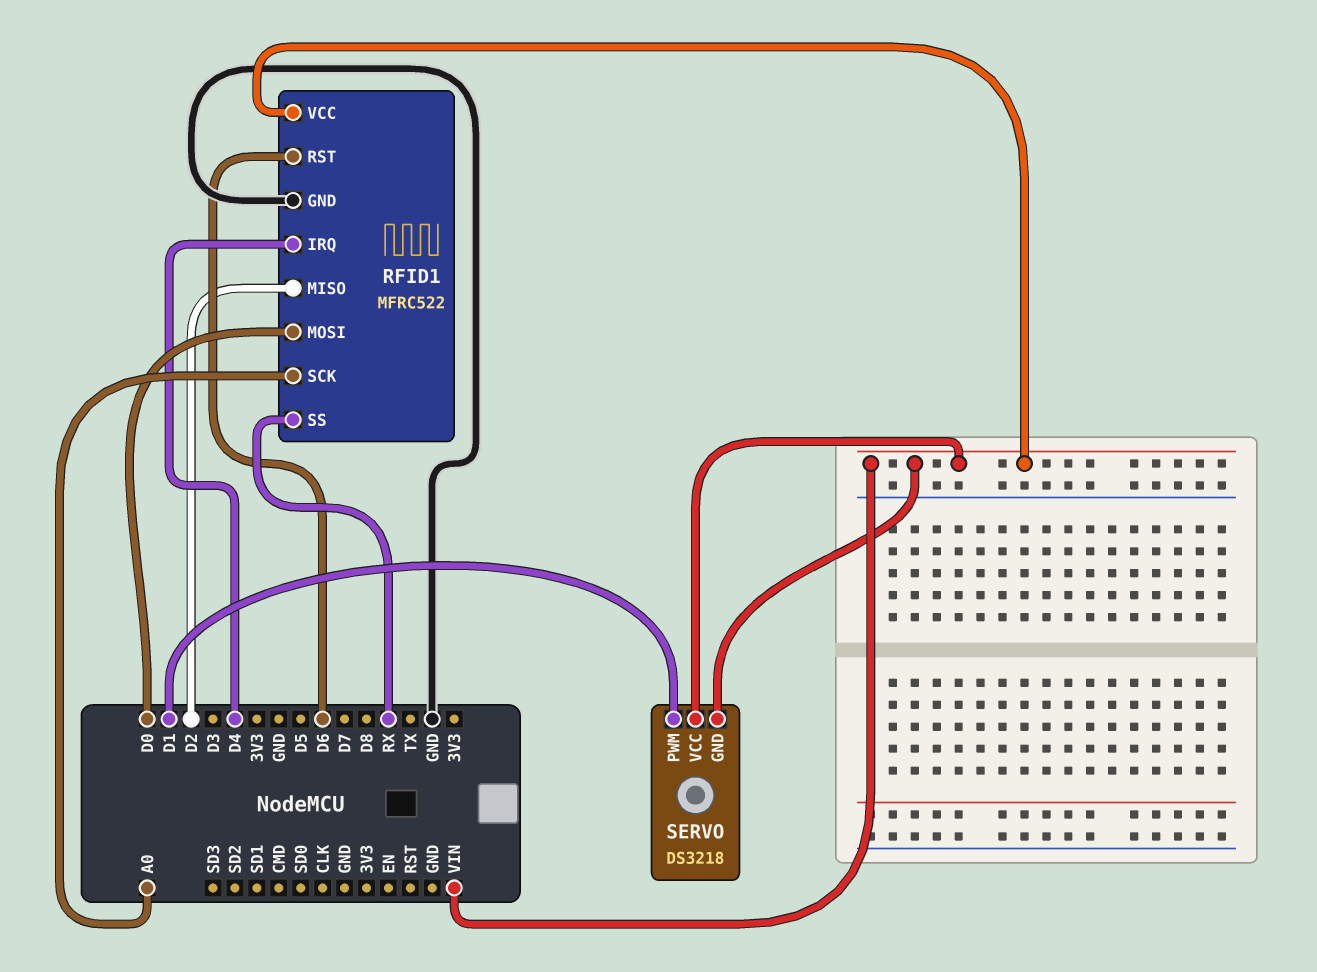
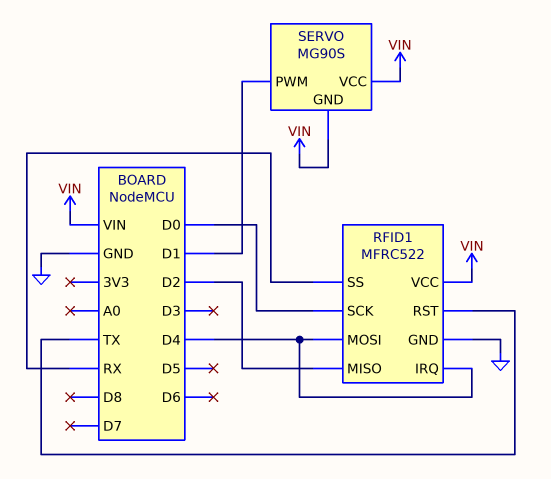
RFID1 pin MOSI: D0 -> D4
RFID1 pin RST: D6 -> TX
RFID1 pin SCK: A0 -> D0
SERVO: DS3218 -> MG90S

